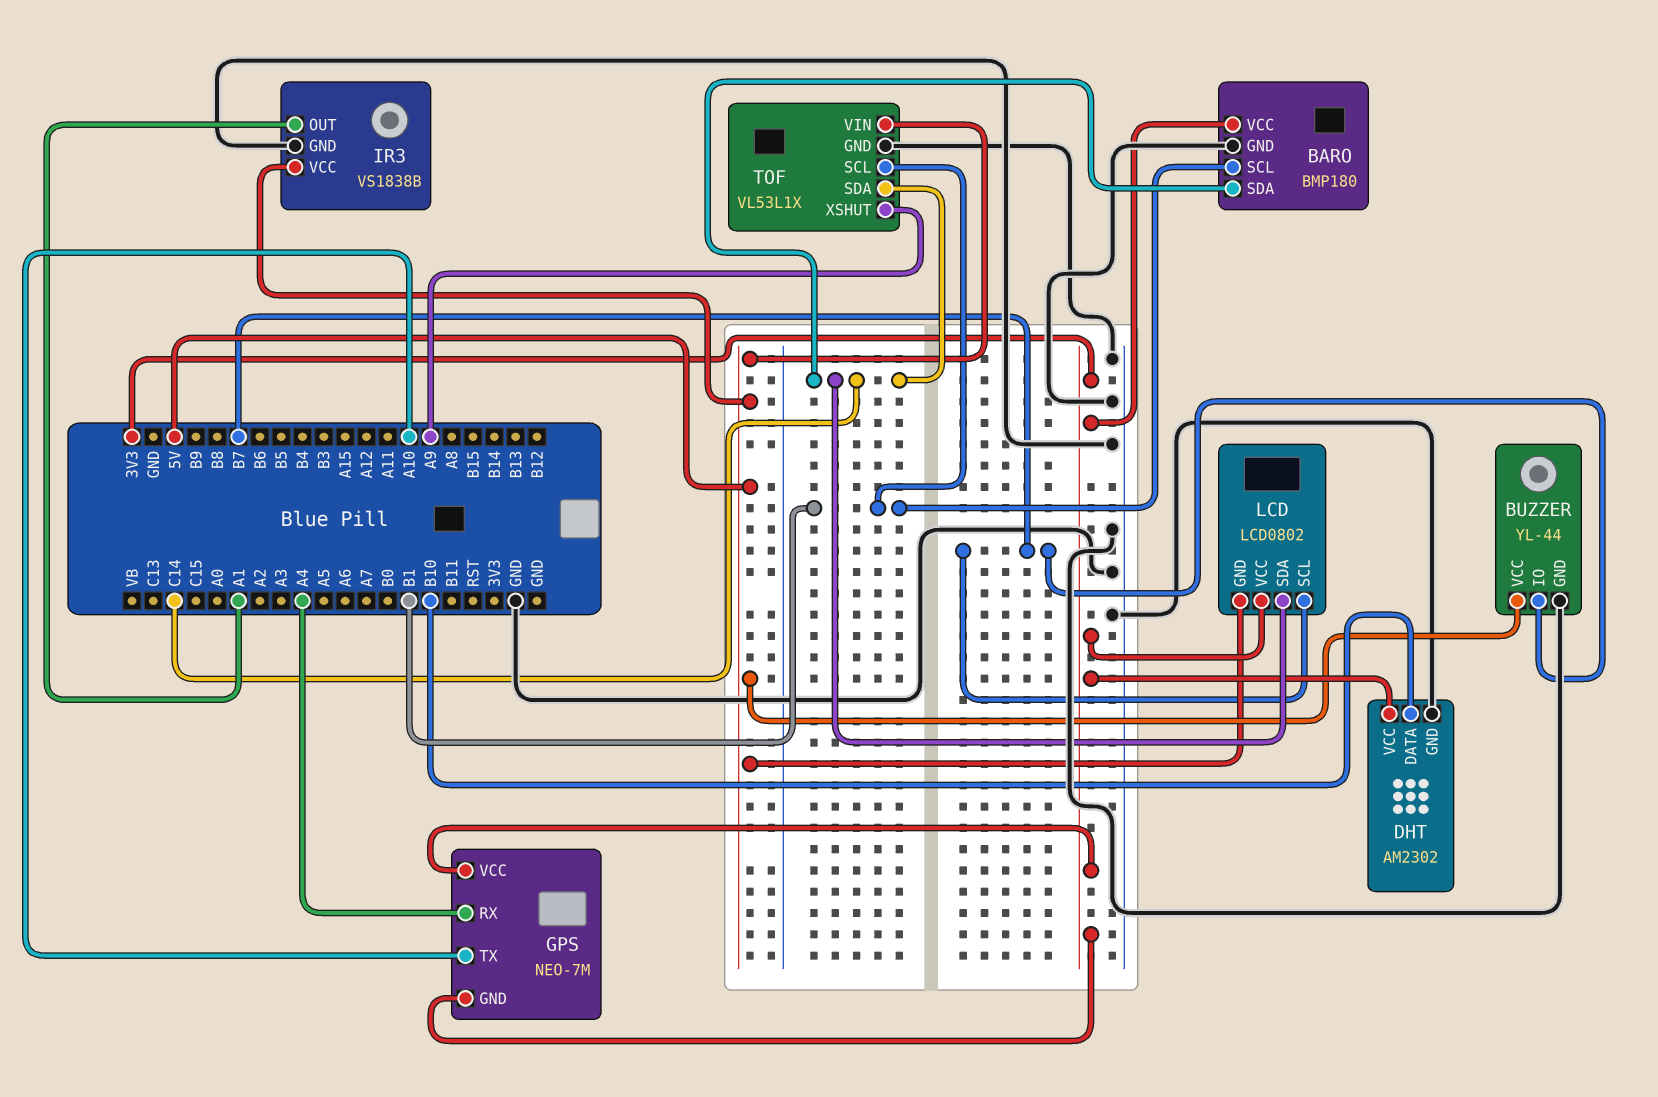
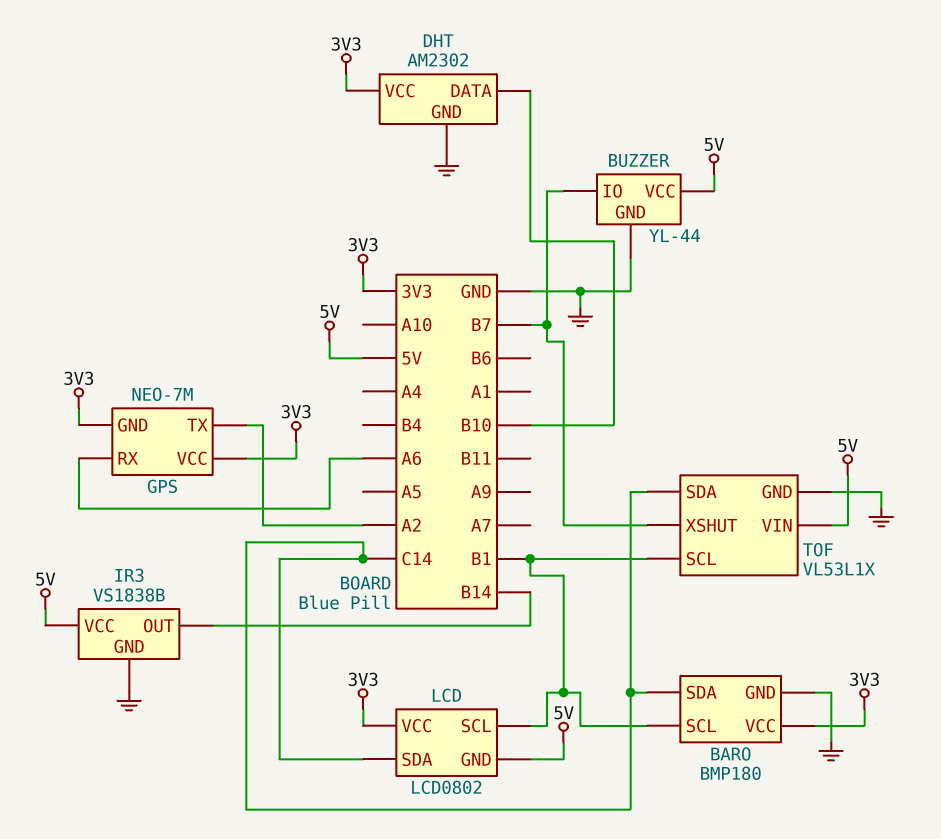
GPS pin RX: A4 -> A6
GPS pin TX: A10 -> A2
IR3 pin OUT: A1 -> B14
LCD pin SCL: B7 -> B1
TOF pin XSHUT: A9 -> B7

